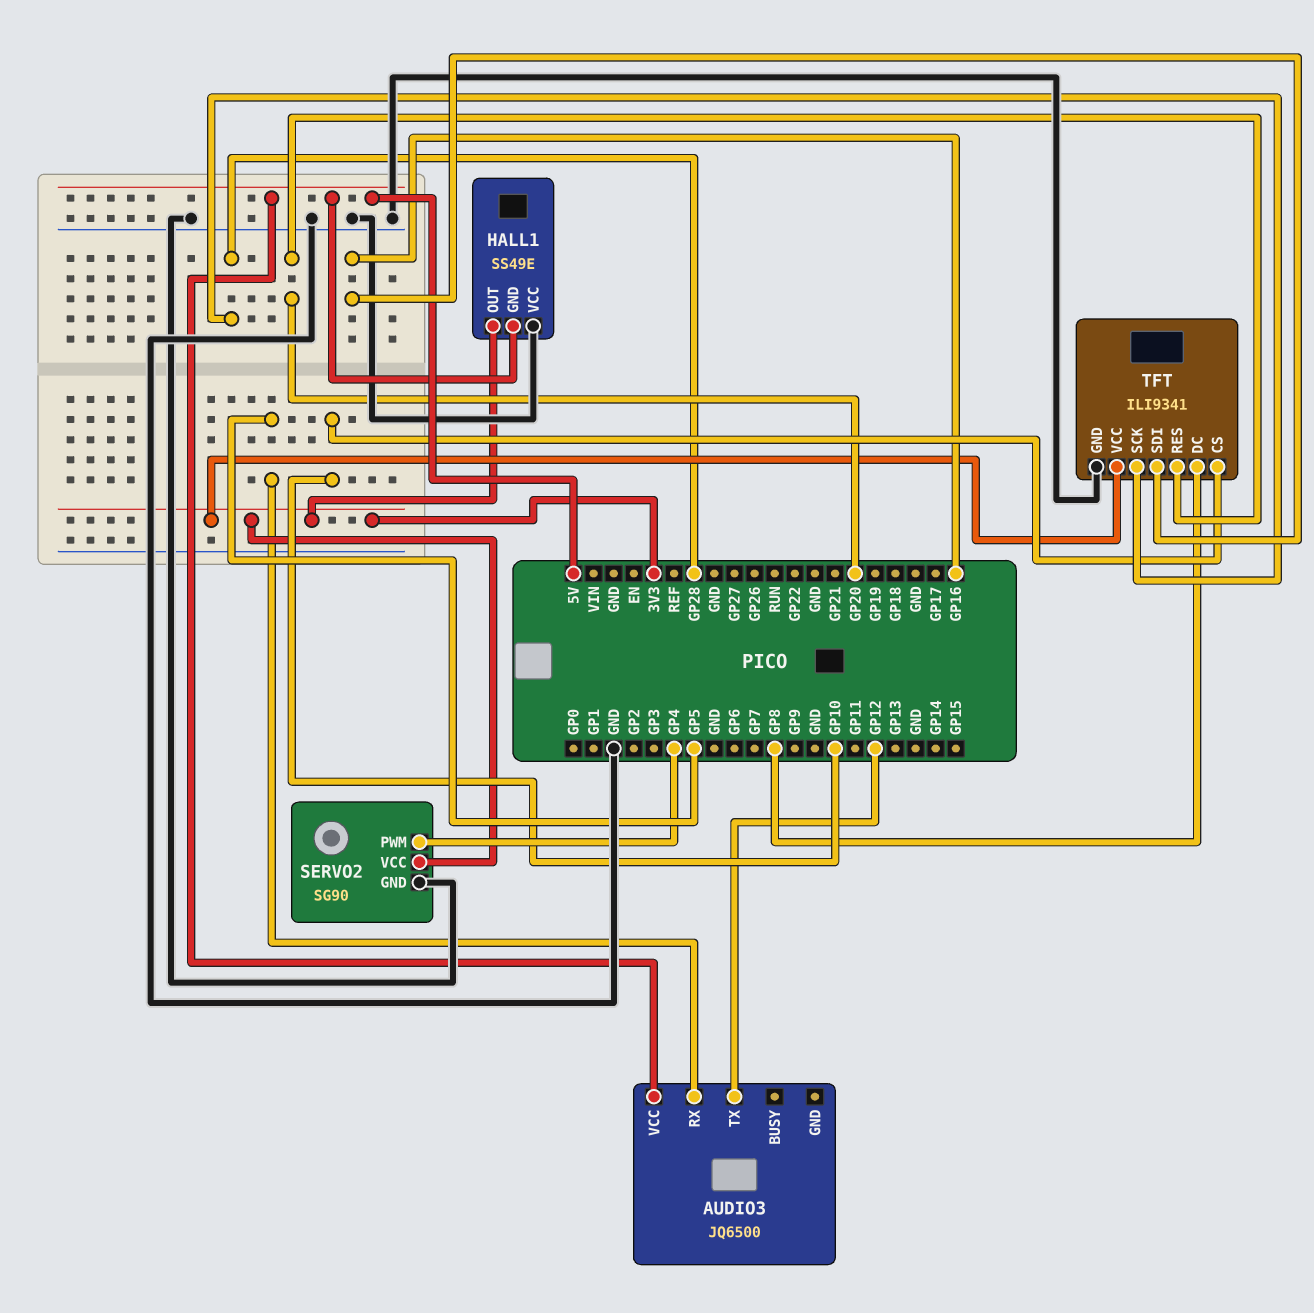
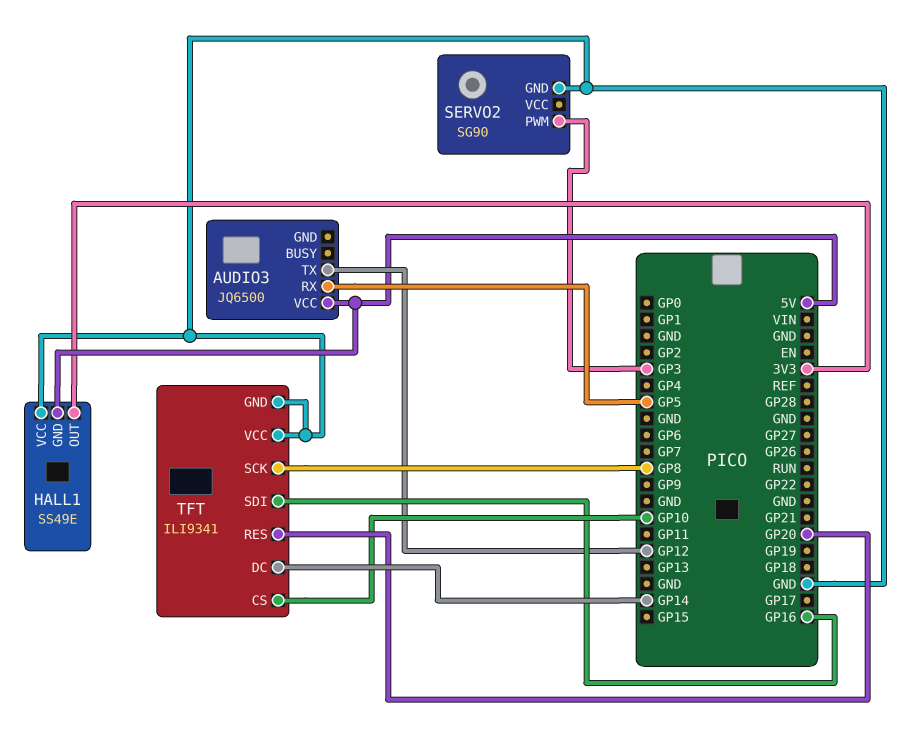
SERVO2 pin PWM: GP4 -> GP3
SERVO2 pin VCC: 3V3 -> none
TFT pin DC: GP8 -> GP14
TFT pin SCK: GP28 -> GP8
TFT pin VCC: 3V3 -> GND

